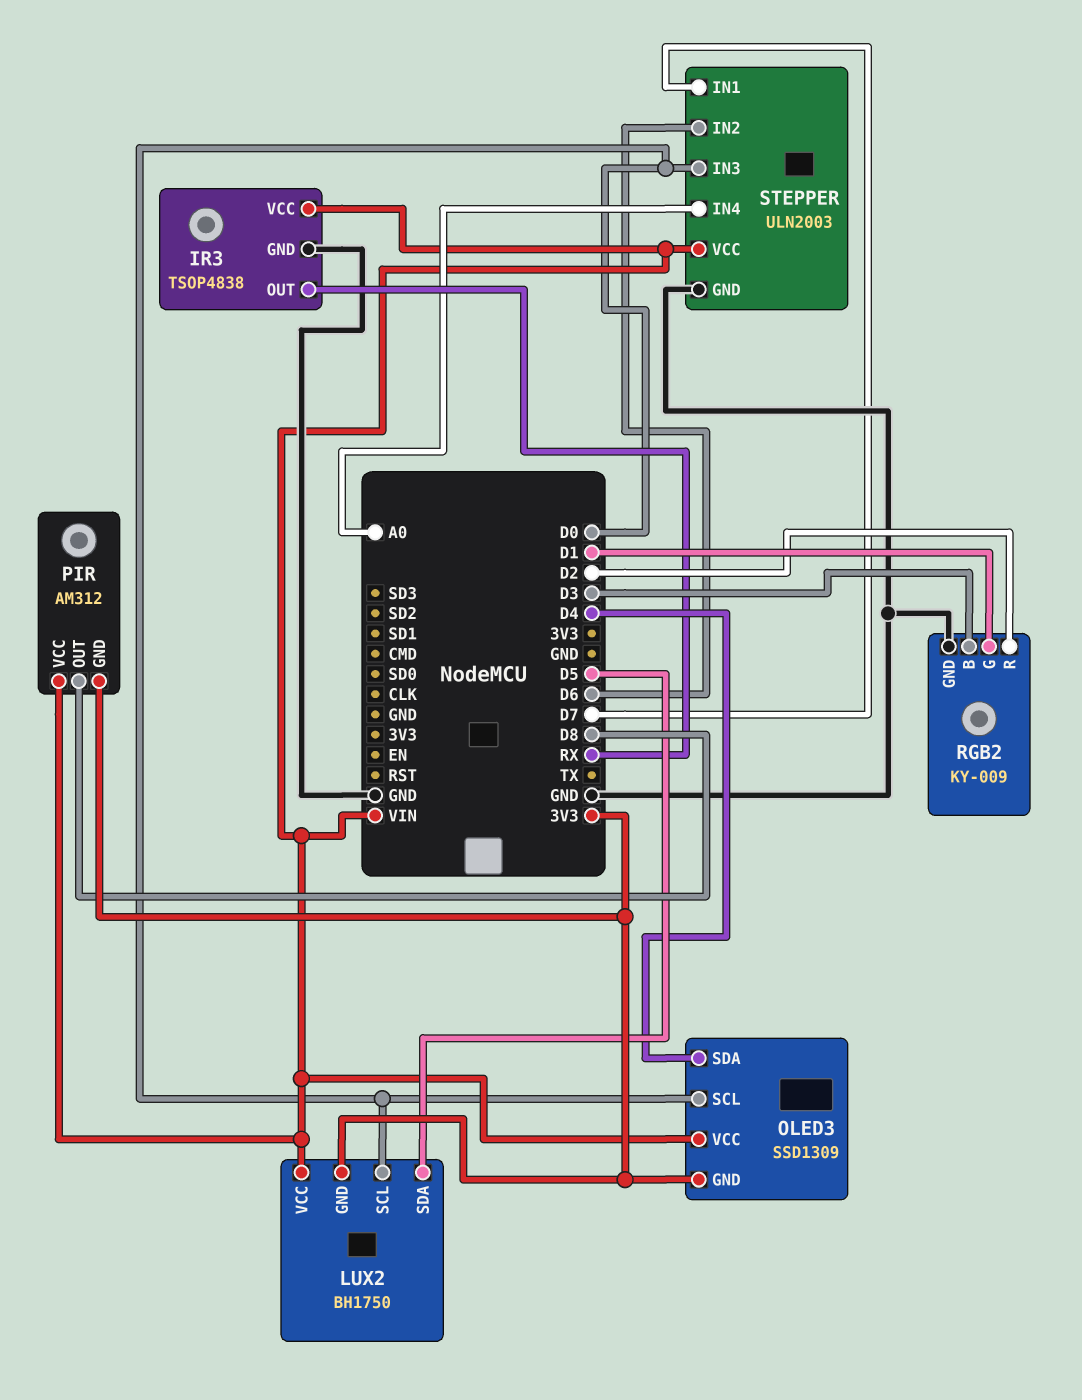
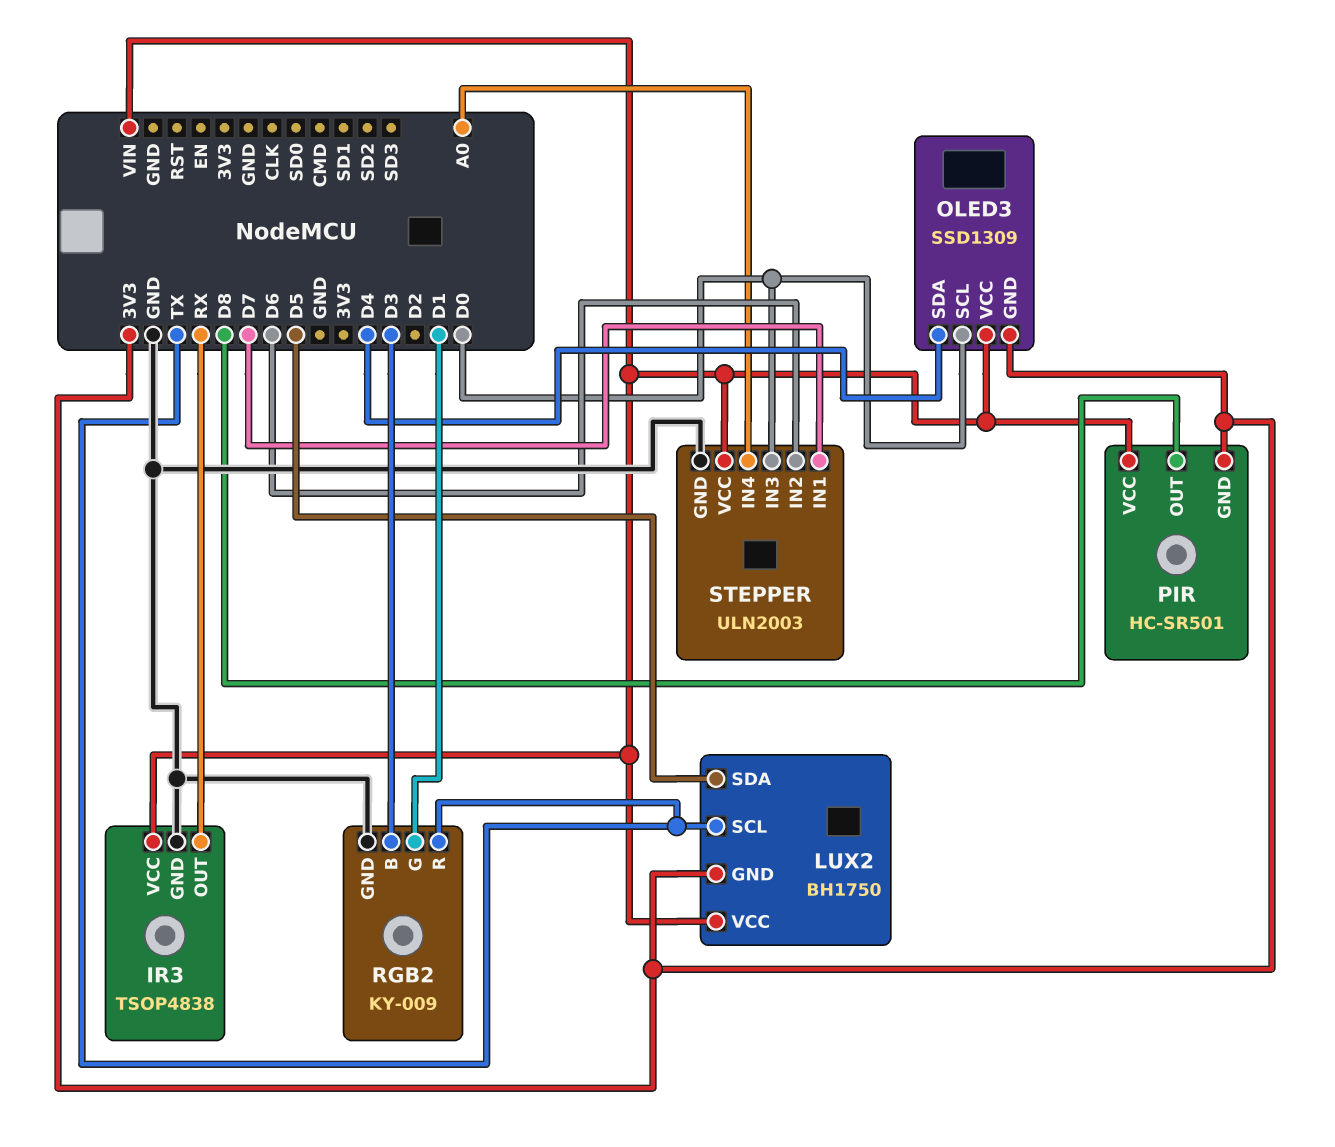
LUX2 pin SCL: D0 -> TX
PIR: AM312 -> HC-SR501
RGB2 pin R: D2 -> TX

